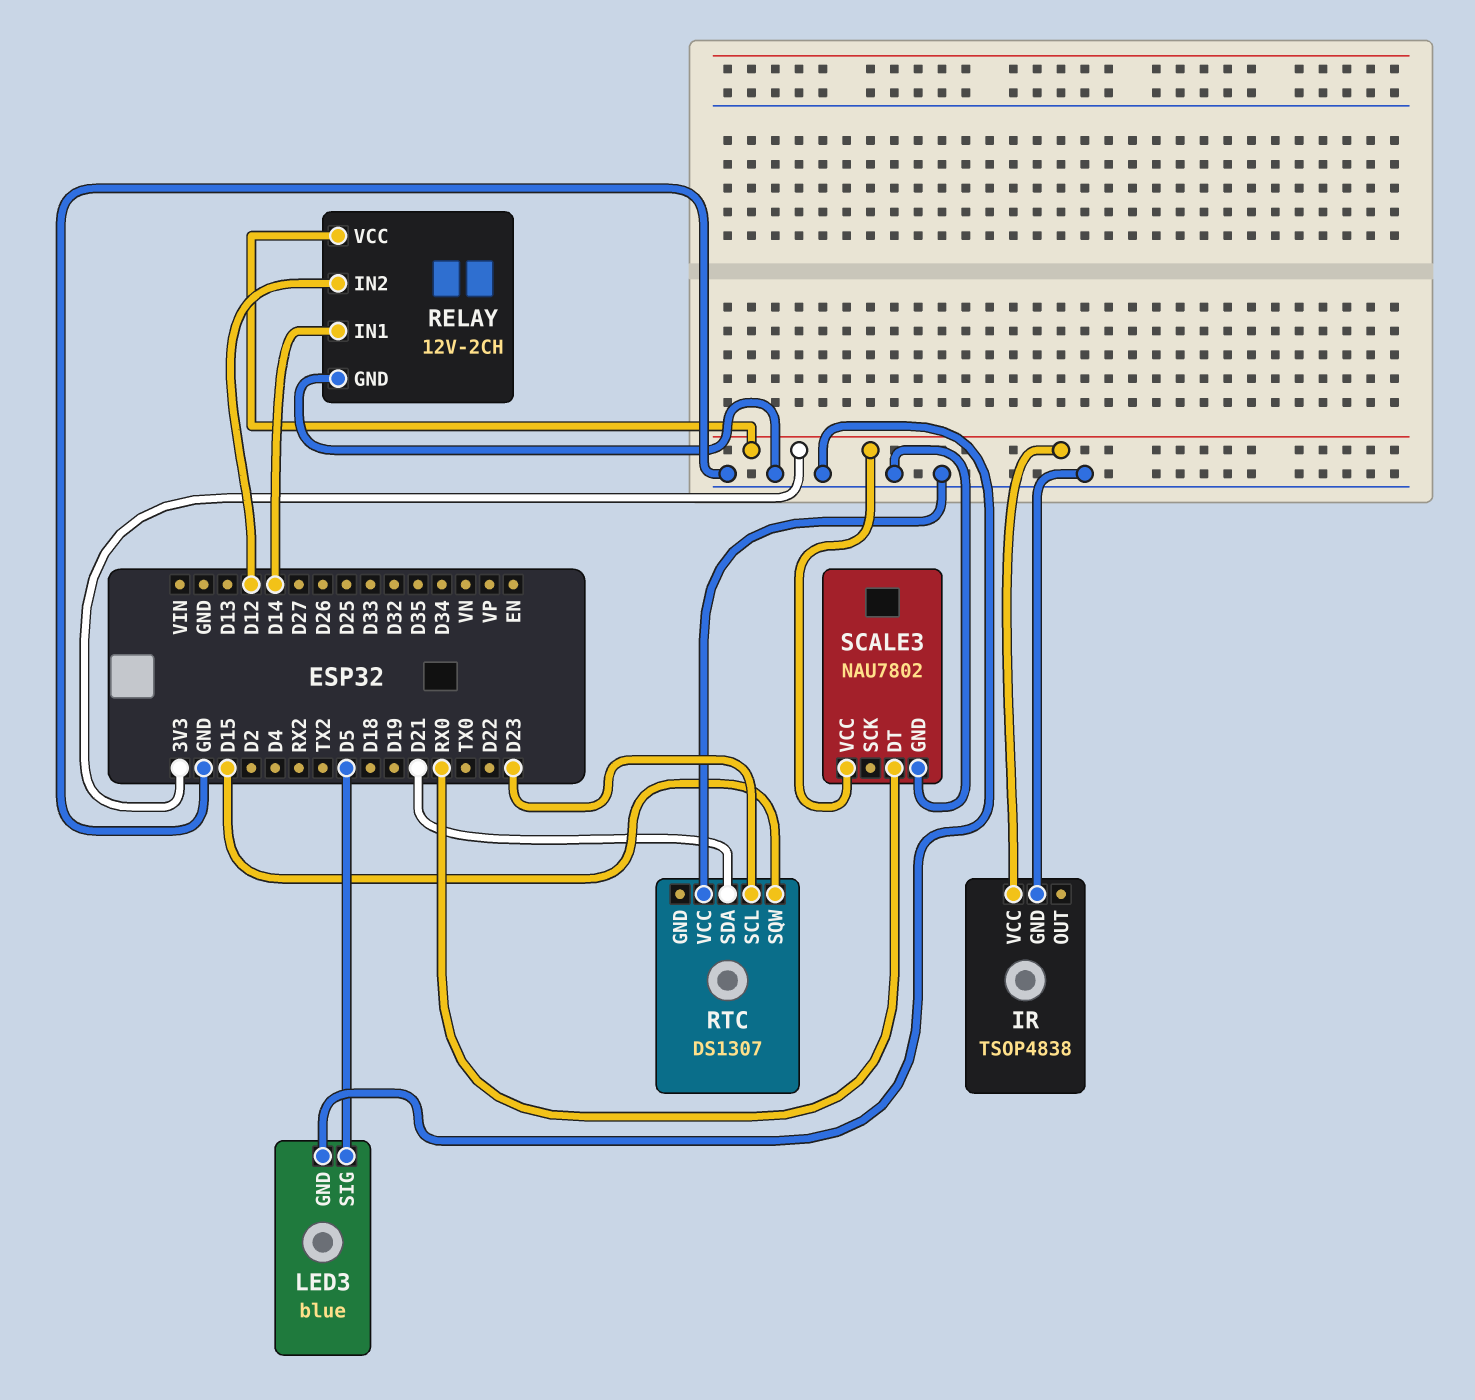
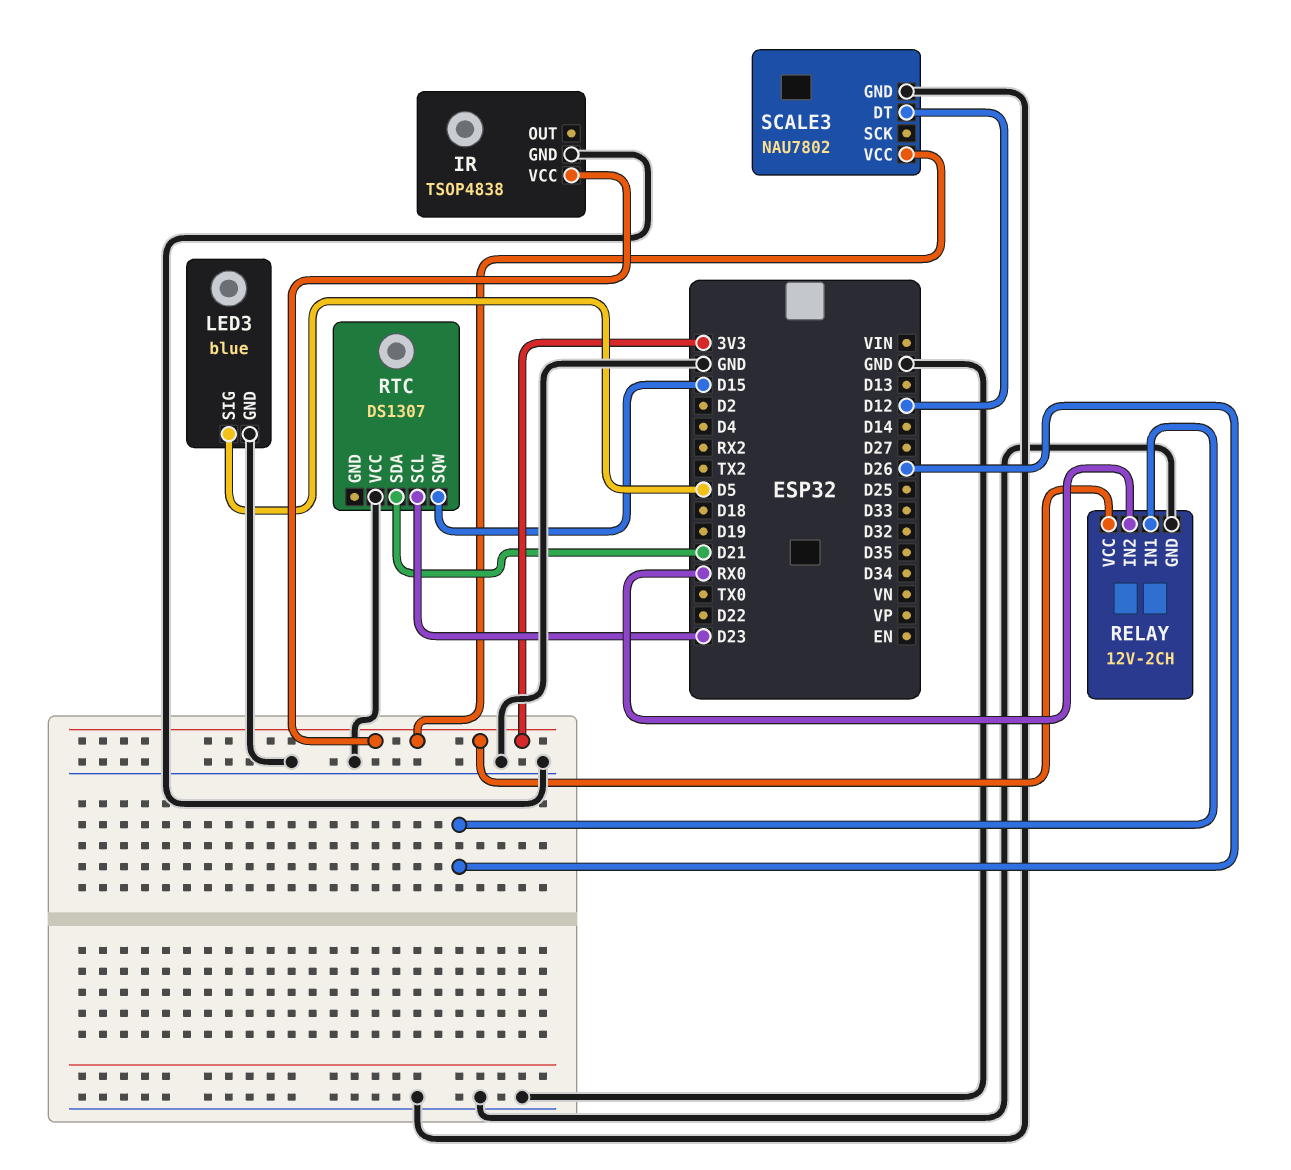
RELAY pin IN1: D14 -> D26
RELAY pin IN2: D12 -> RX0
SCALE3 pin DT: RX0 -> D12

